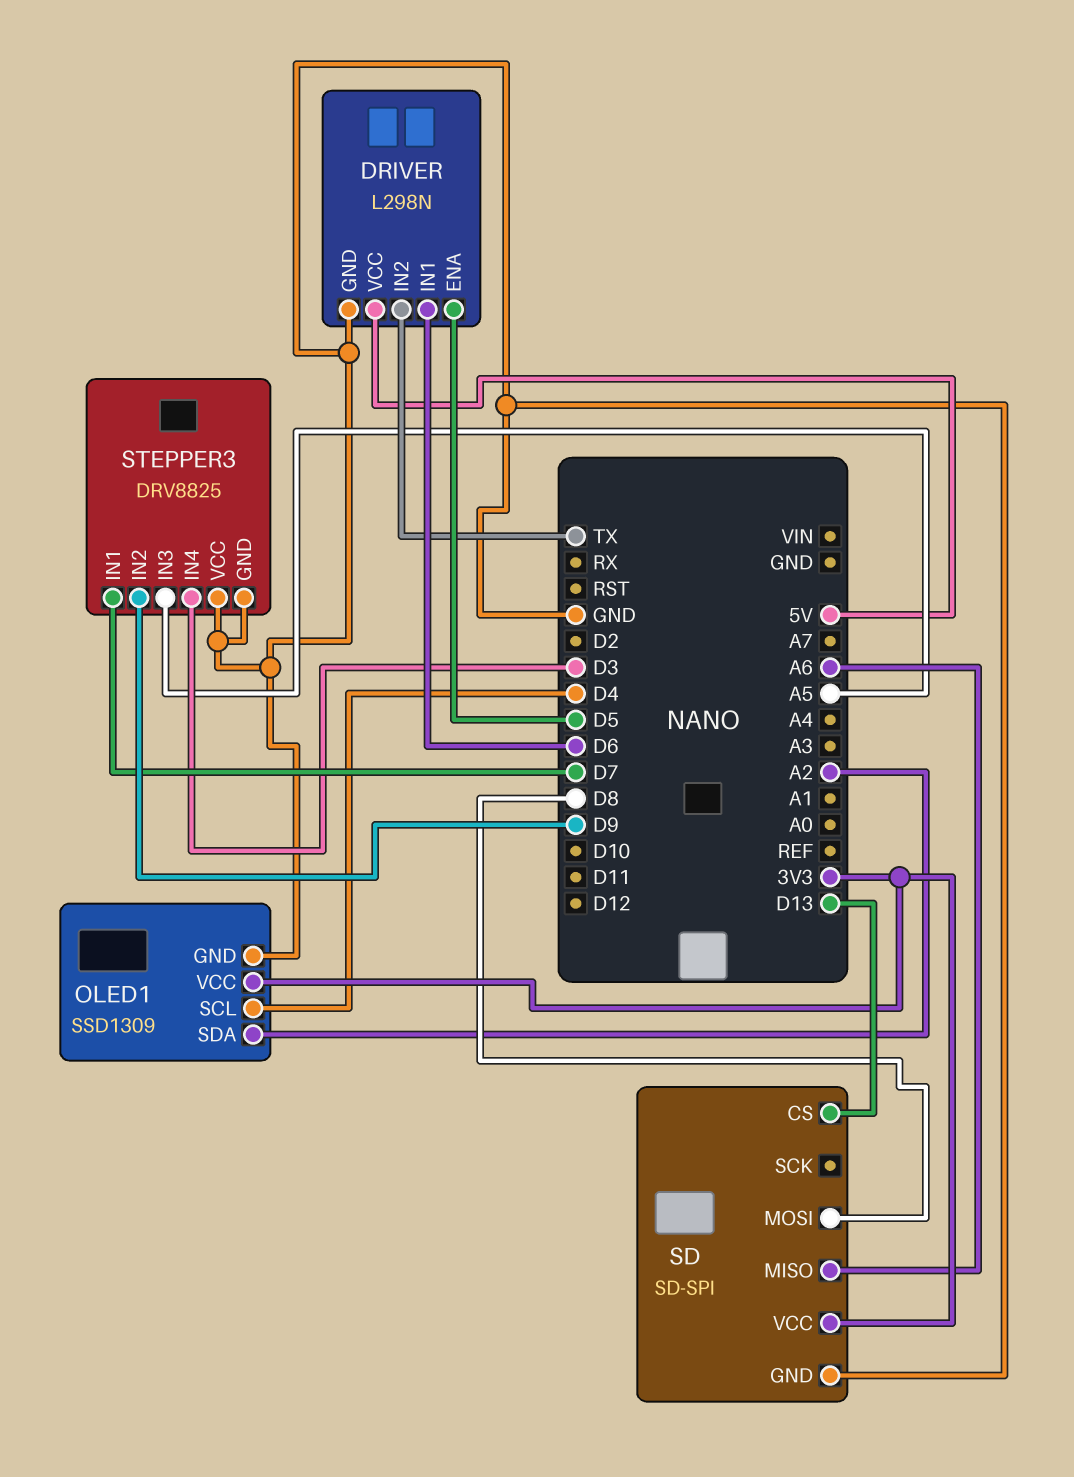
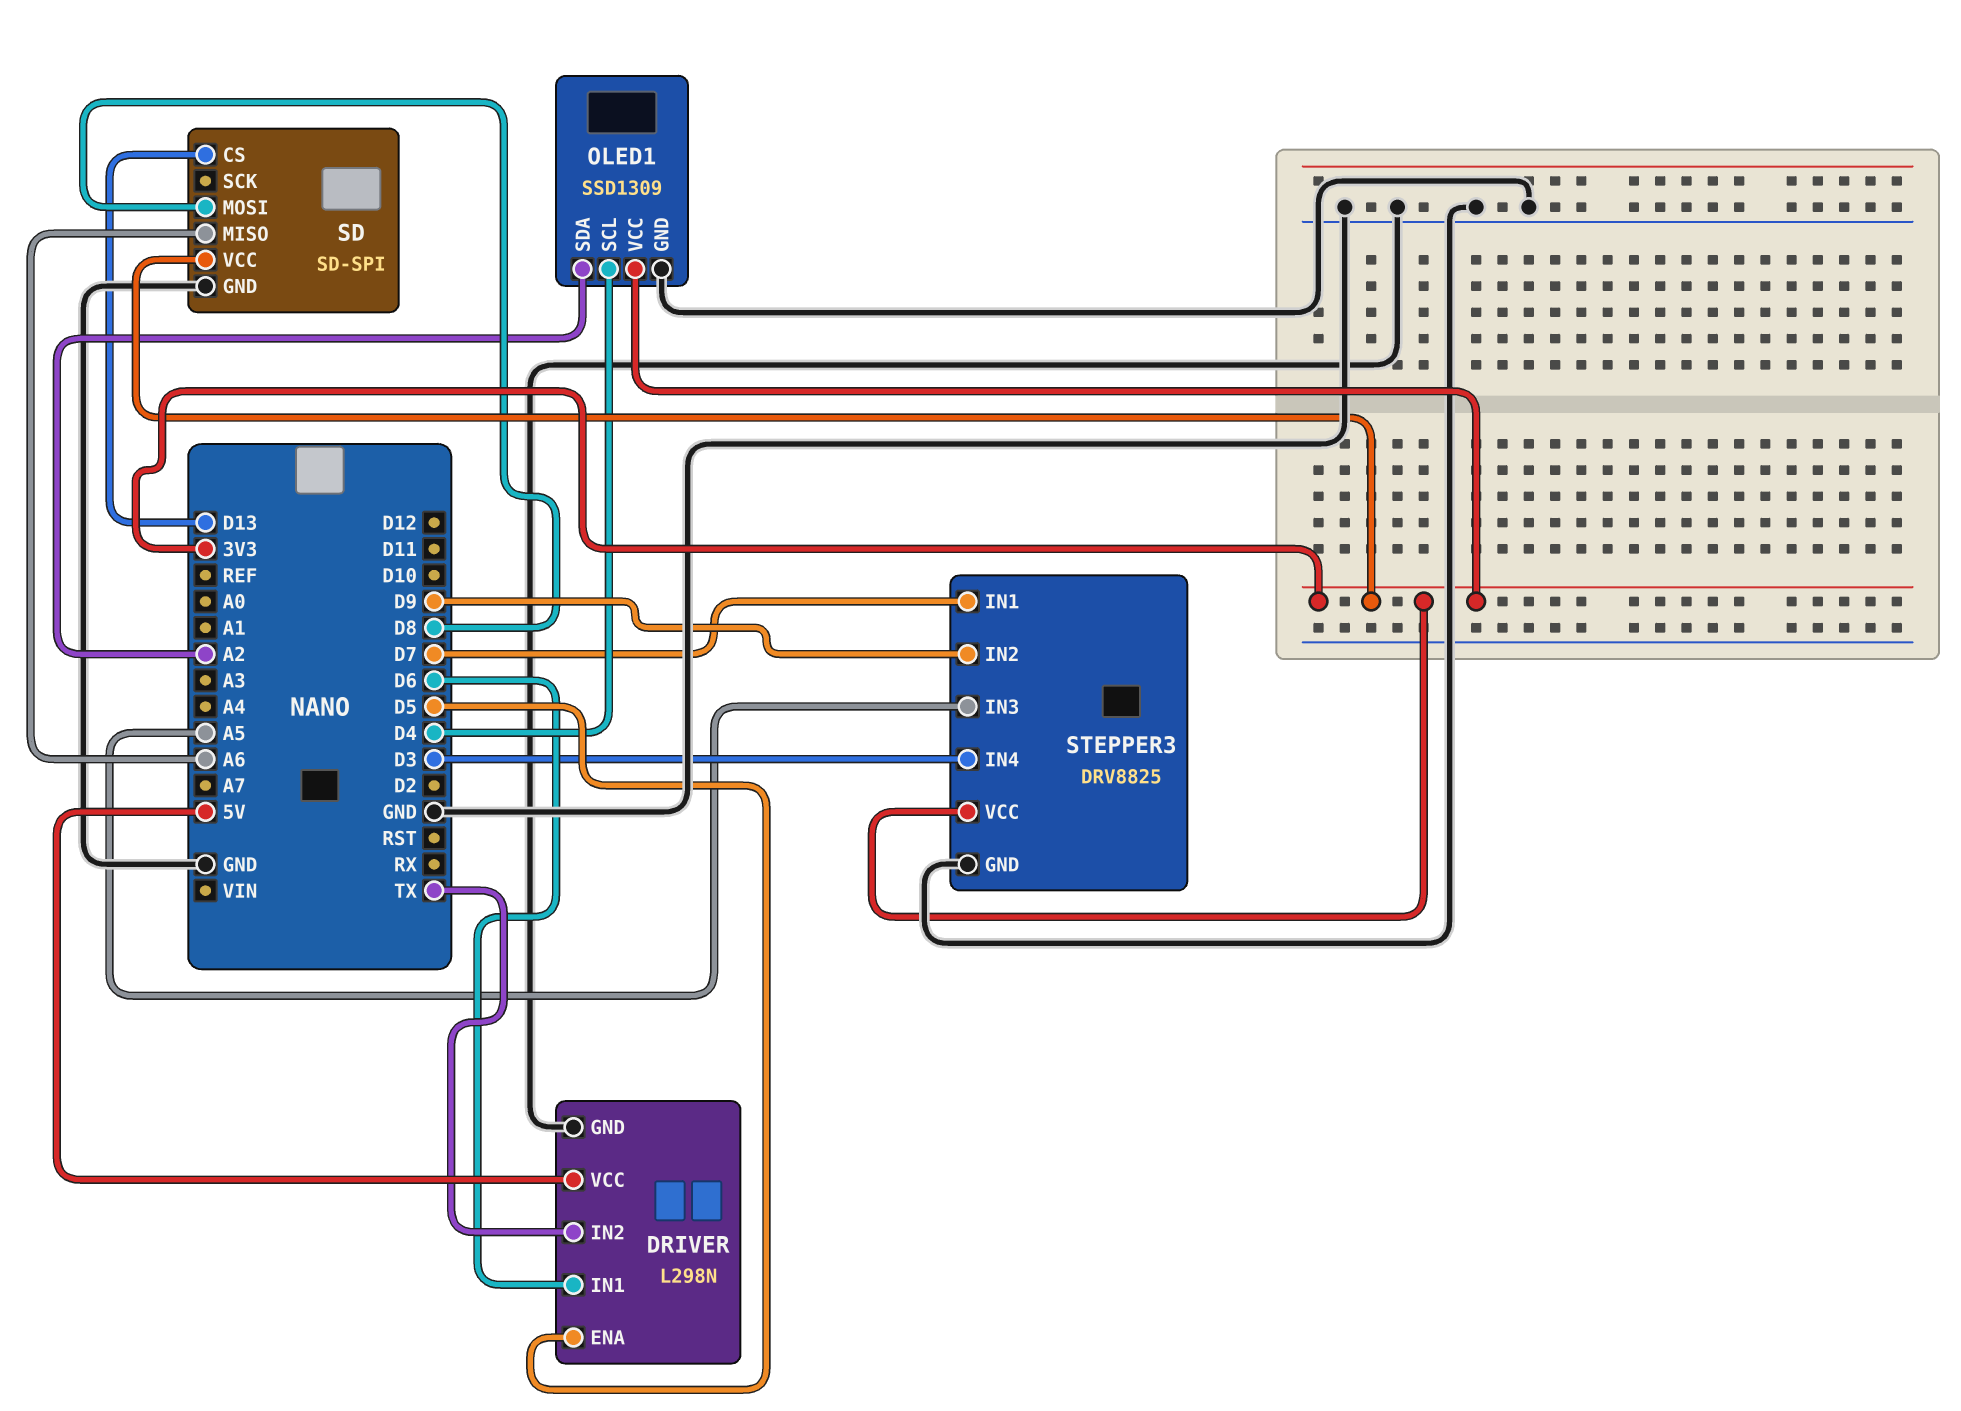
STEPPER3 pin VCC: GND -> 3V3

